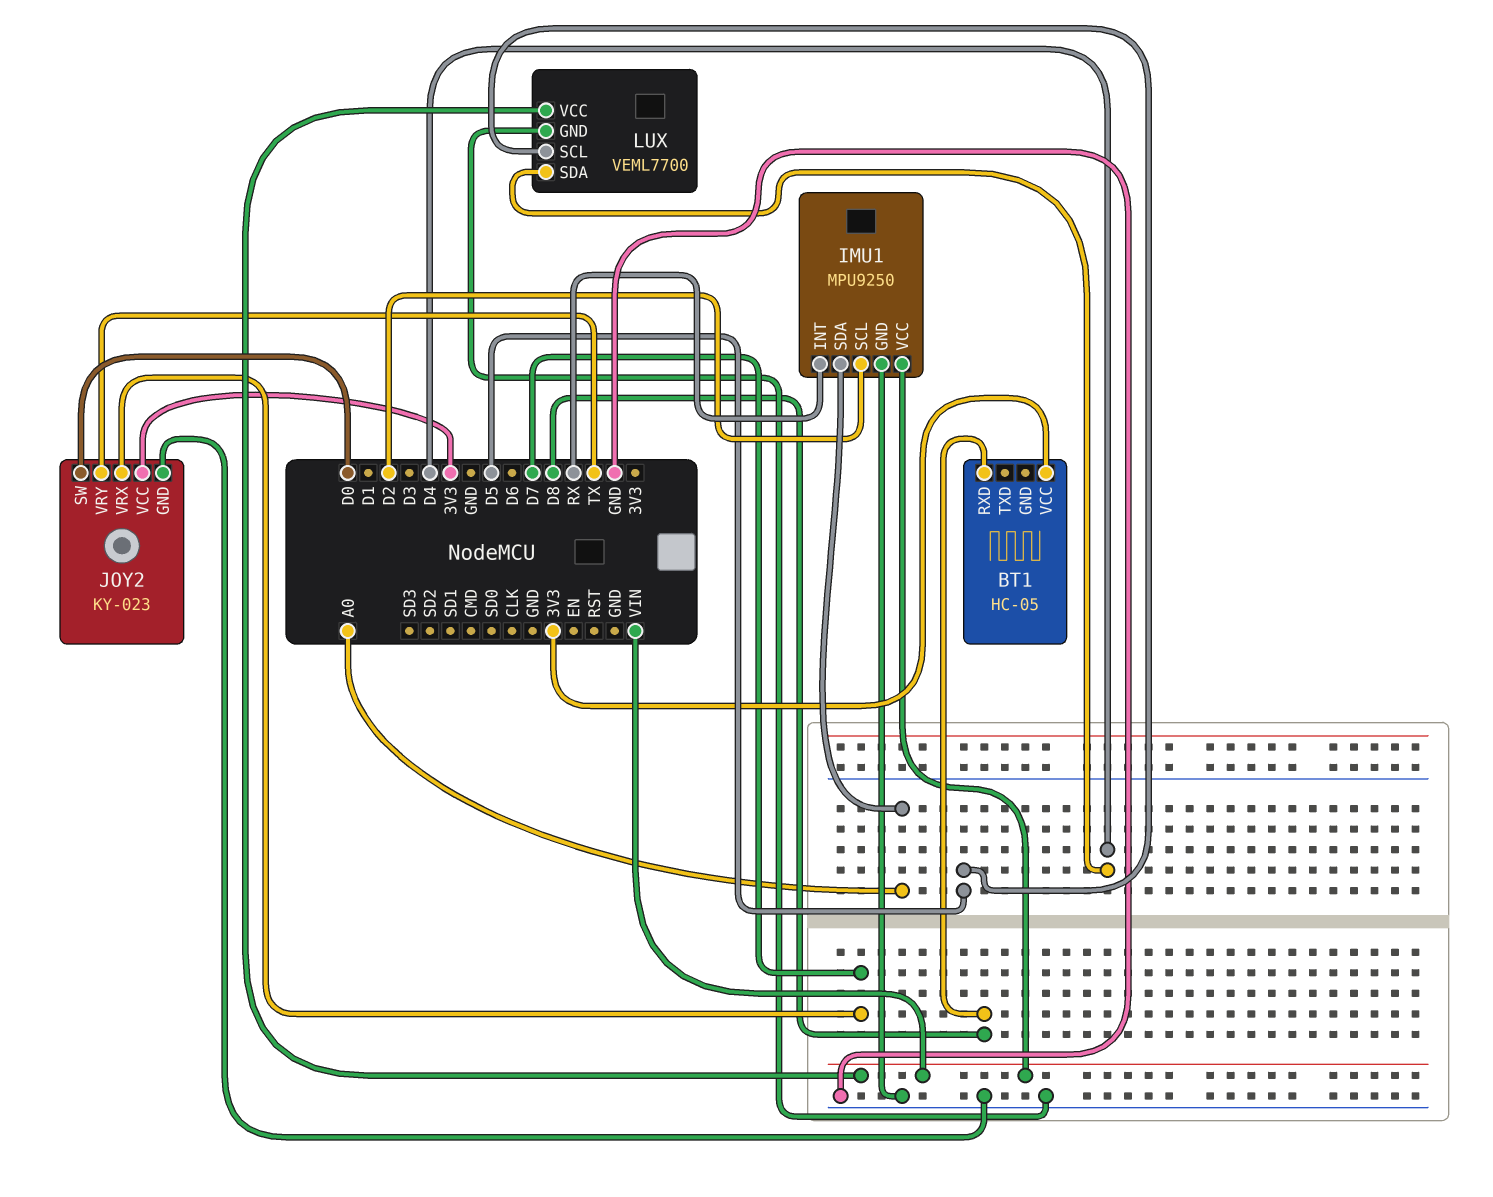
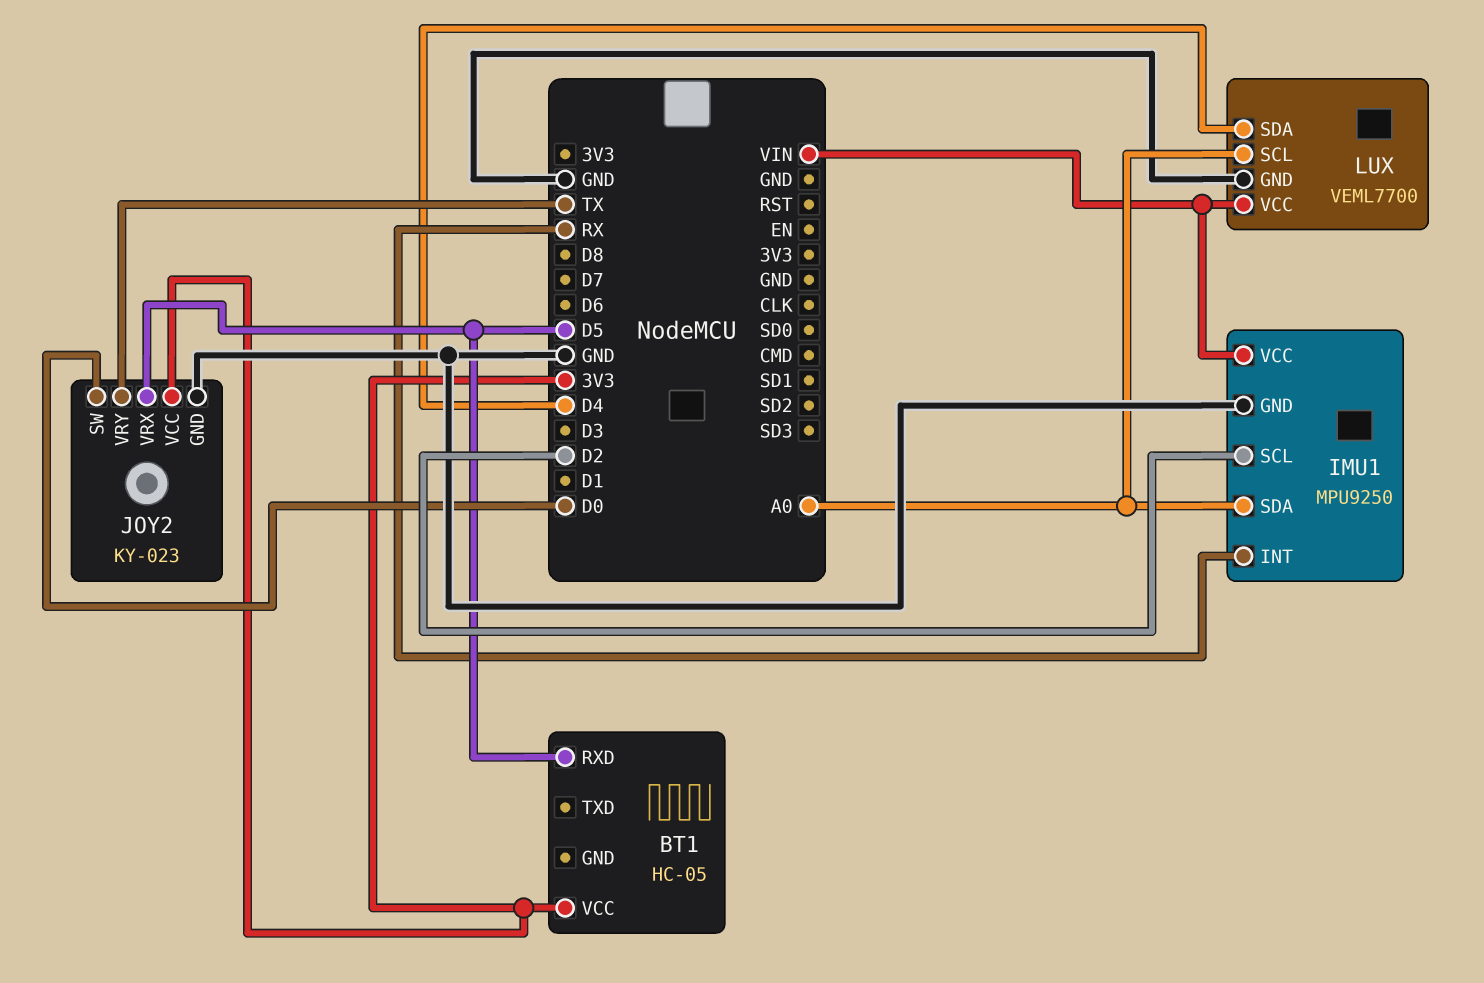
BT1 pin RXD: D8 -> D5
JOY2 pin VRX: D7 -> D5
LUX pin SCL: D5 -> A0

